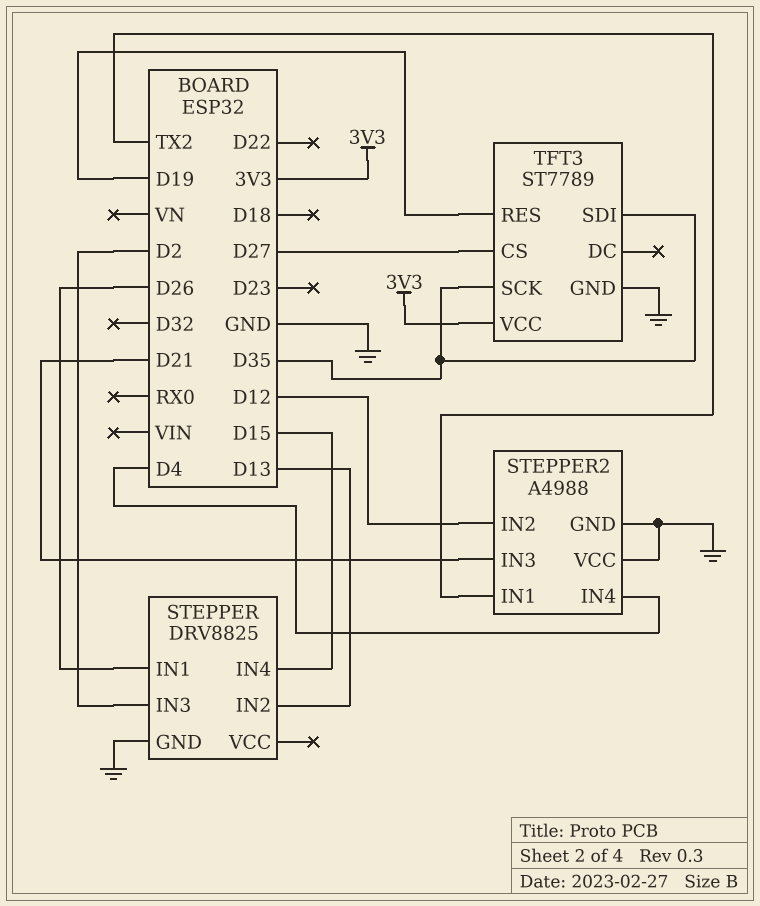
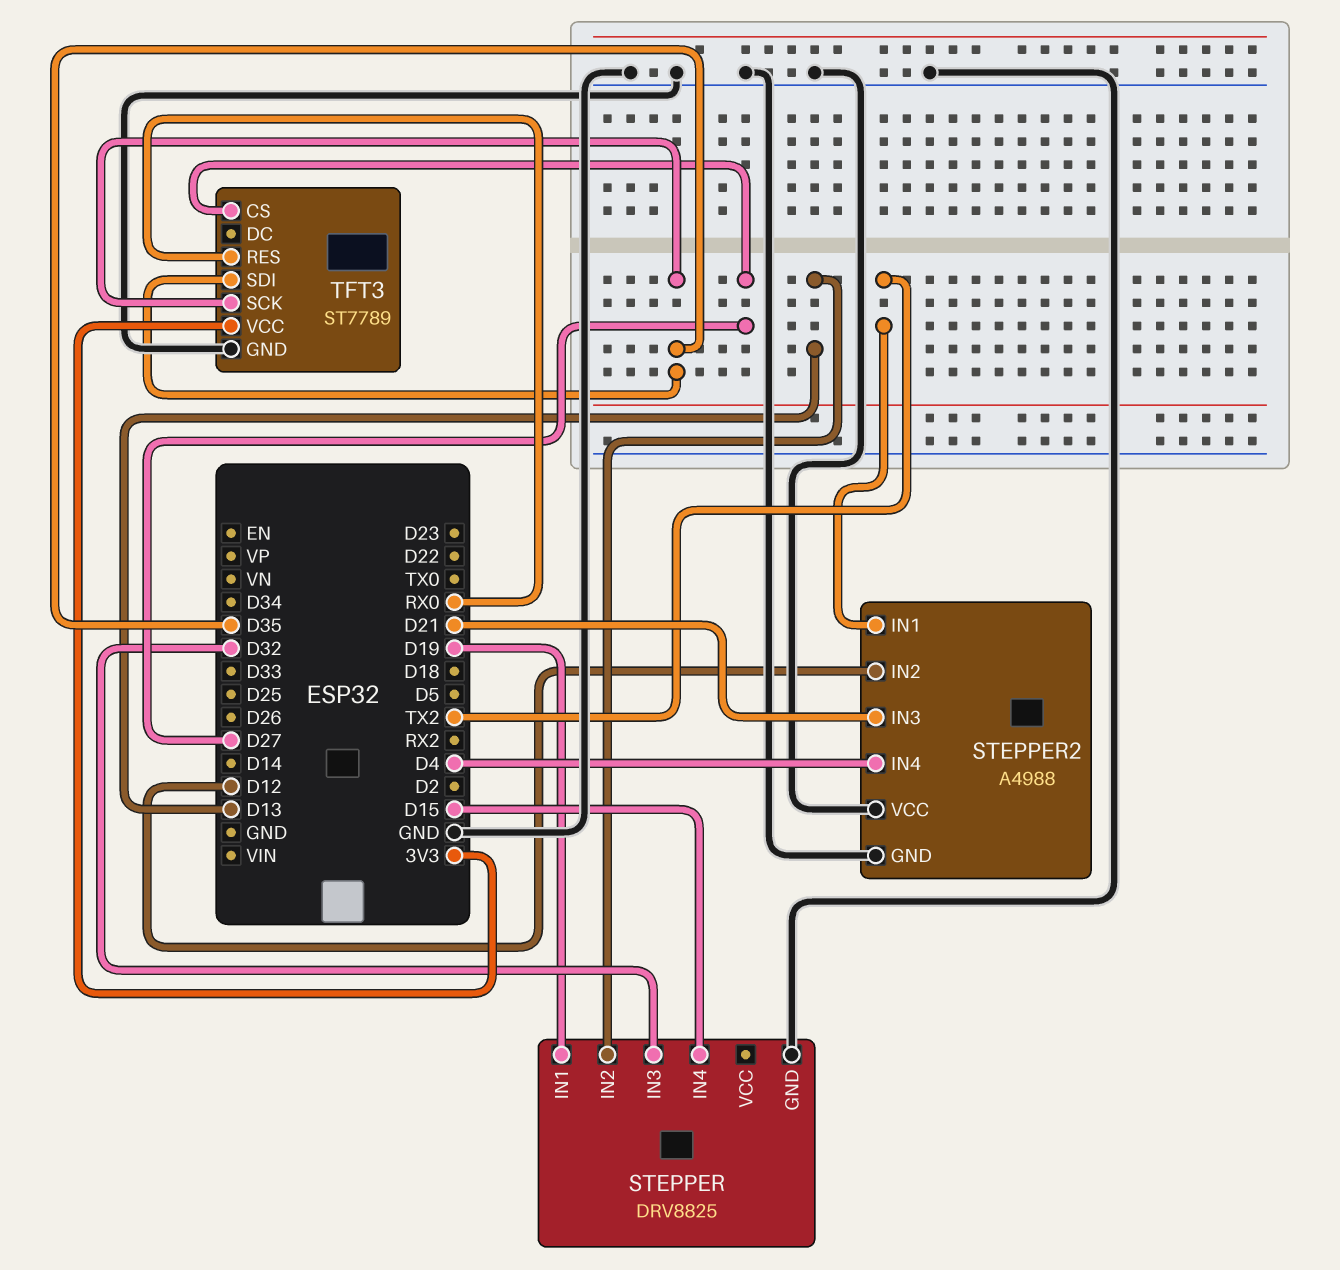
STEPPER pin IN1: D26 -> D19
STEPPER pin IN3: D2 -> D32
TFT3 pin RES: D19 -> RX0

